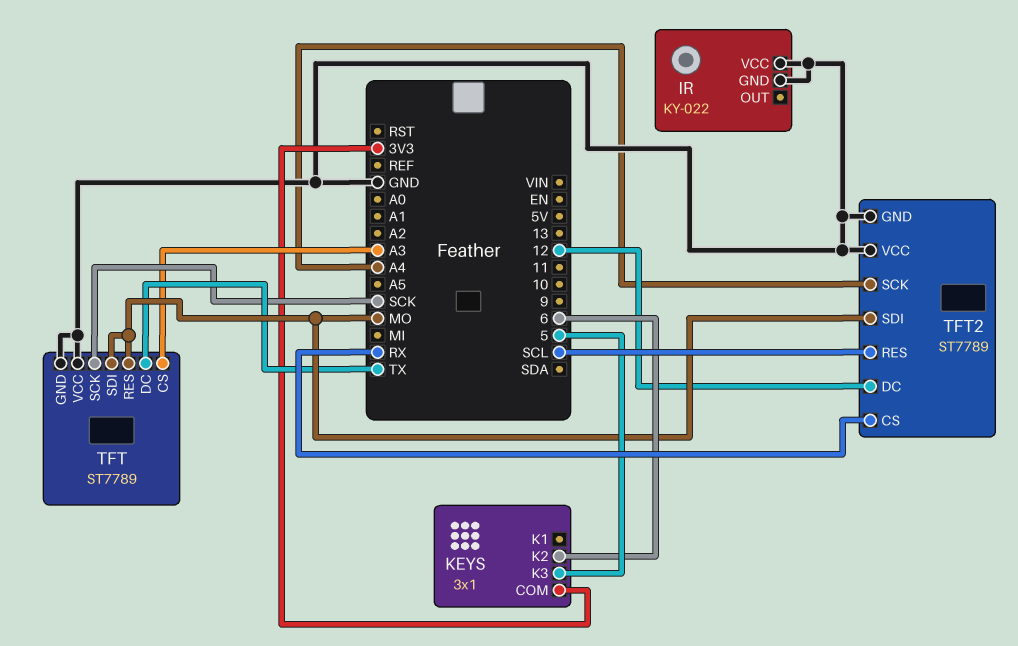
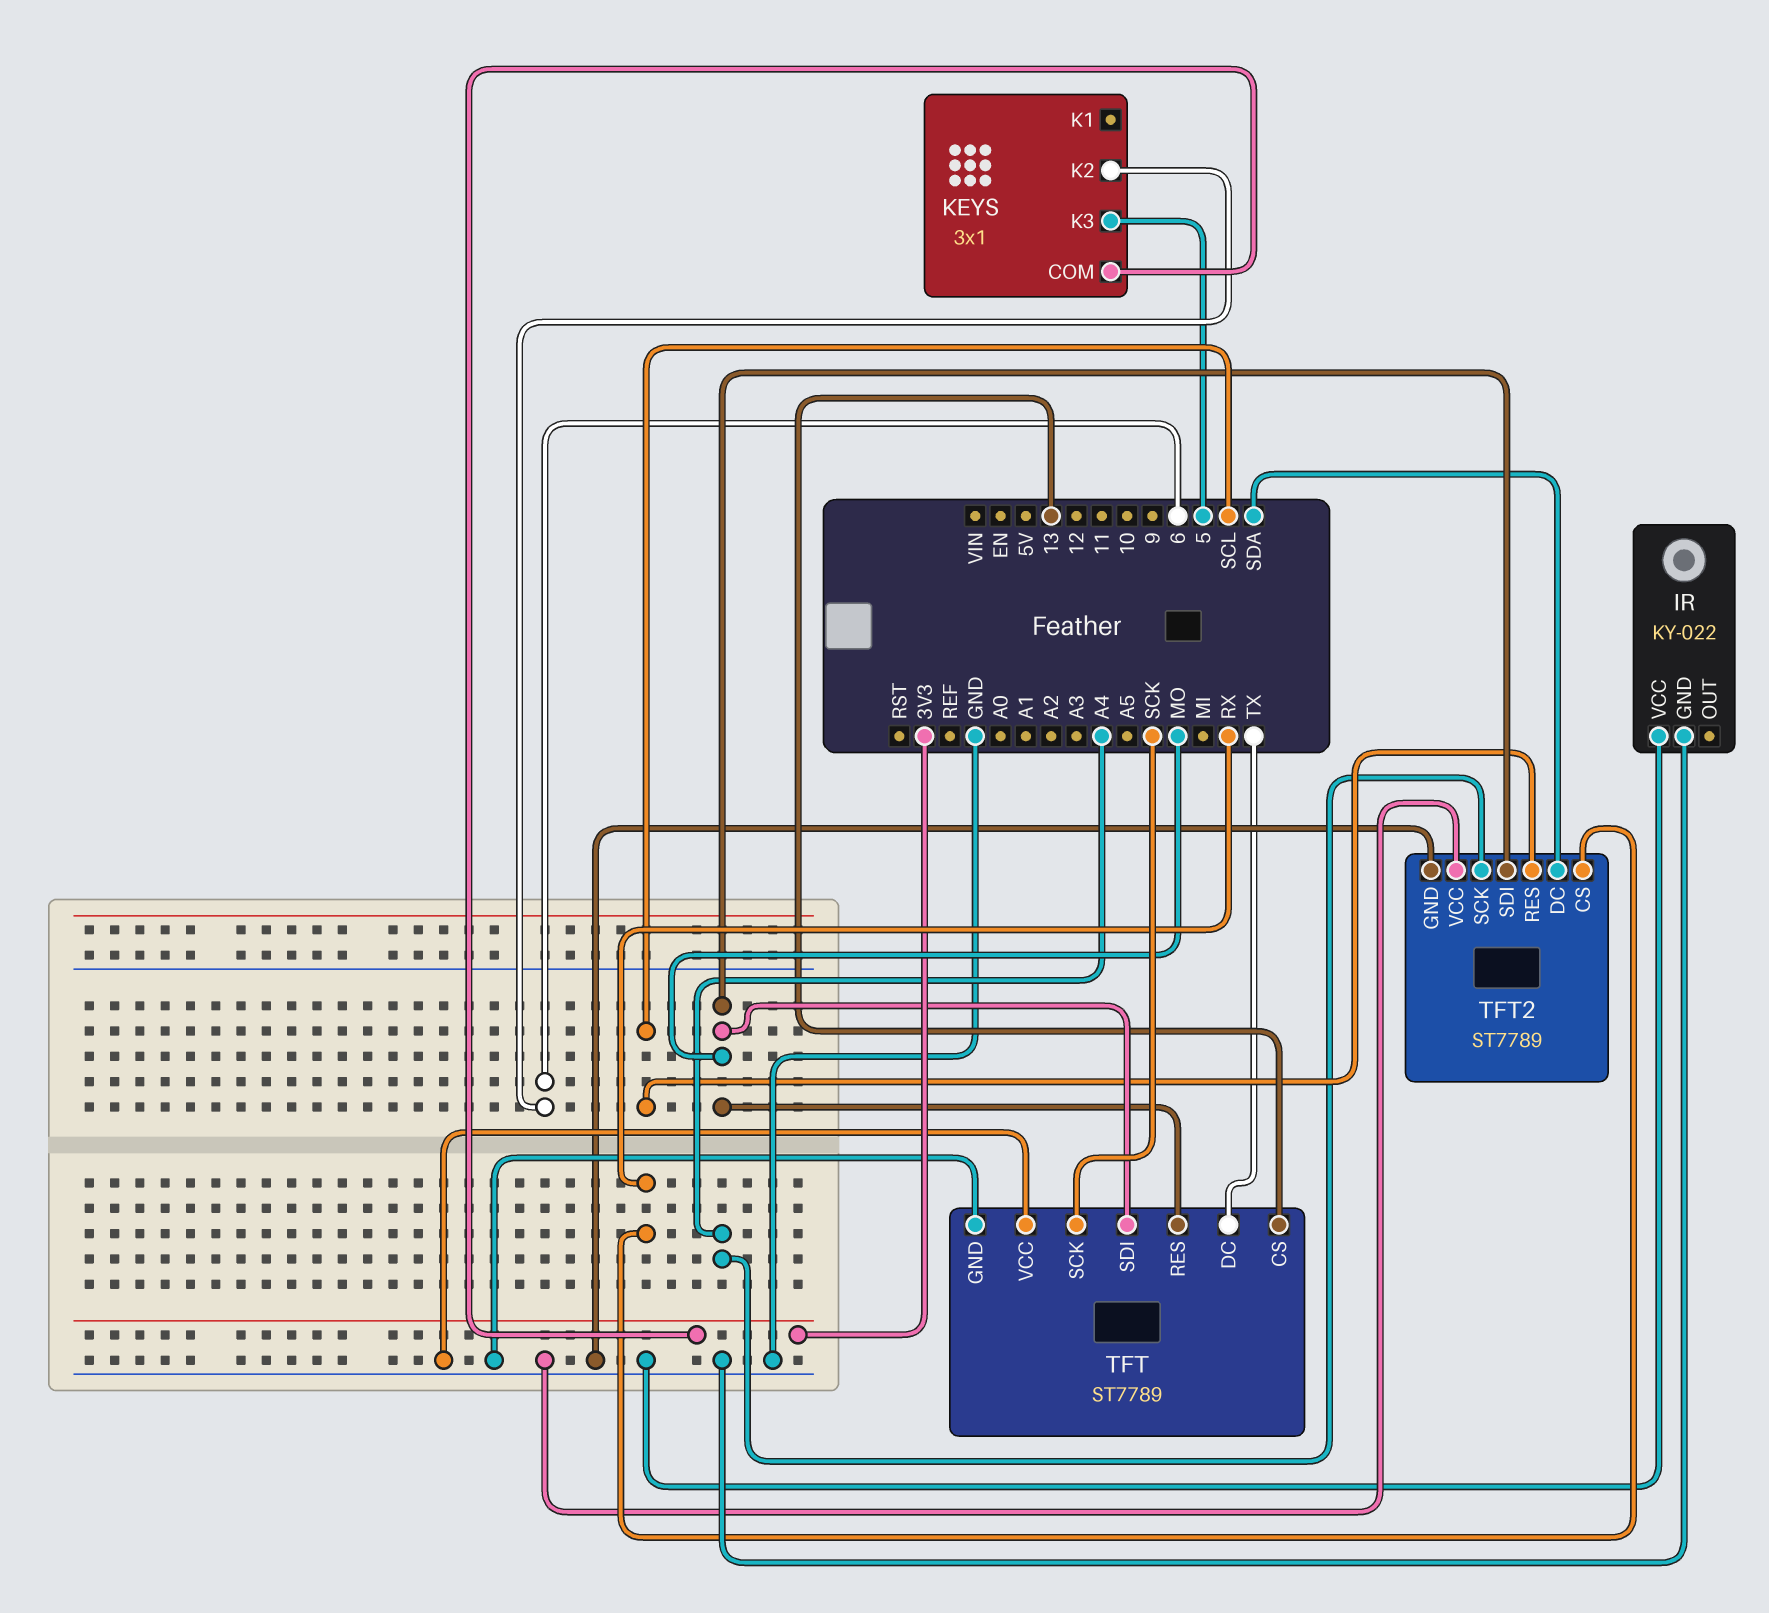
TFT pin CS: A3 -> 13
TFT2 pin DC: 12 -> SDA

